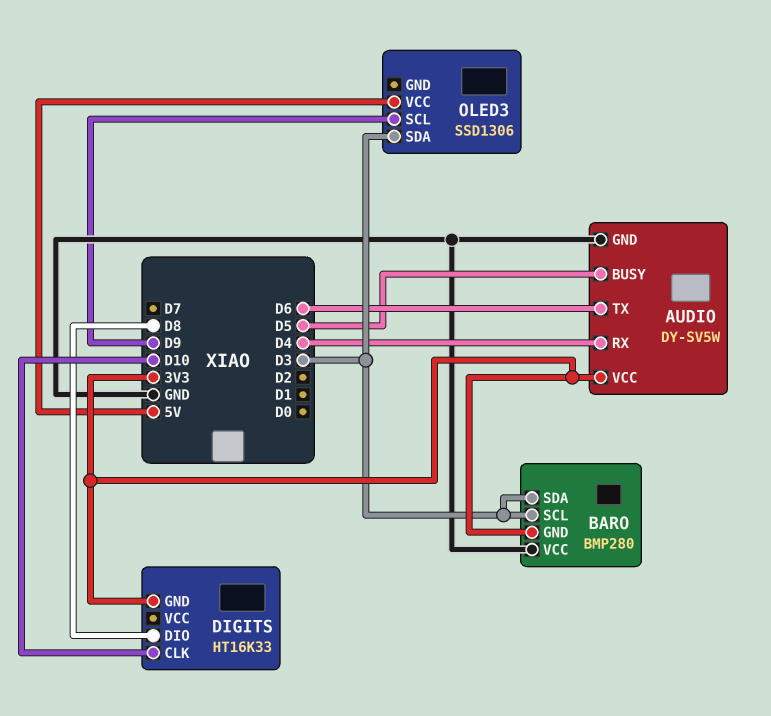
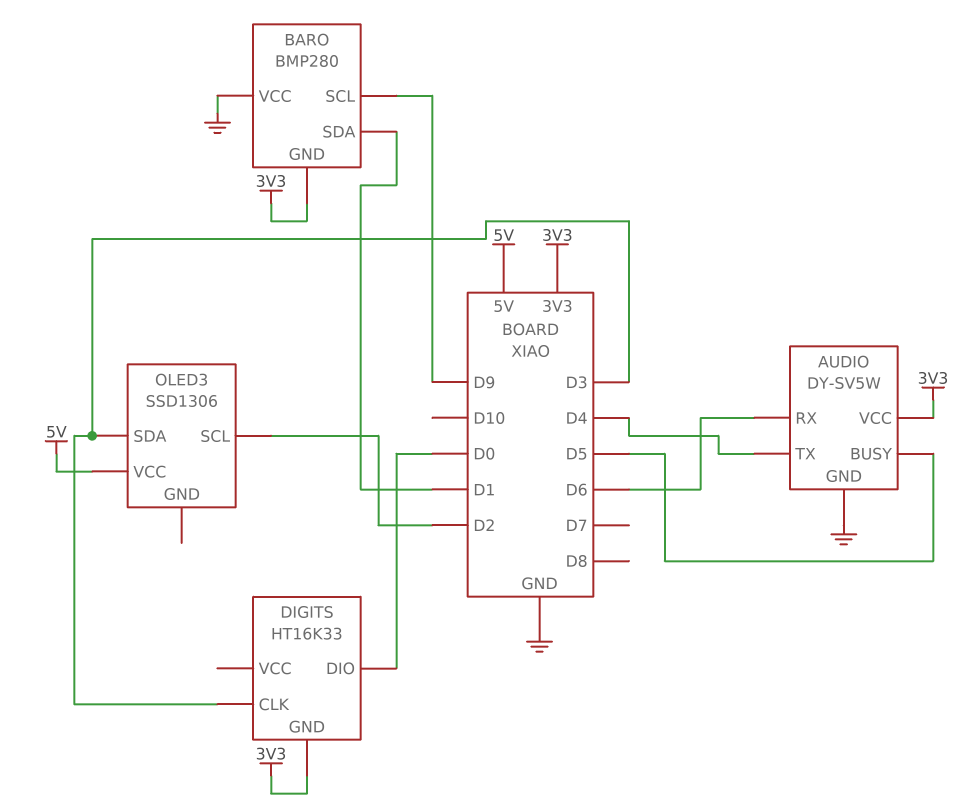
AUDIO pin RX: D4 -> D6
AUDIO pin TX: D6 -> D4
BARO pin SCL: D3 -> D9
BARO pin SDA: D3 -> D1
DIGITS pin CLK: D10 -> D3
DIGITS pin DIO: D8 -> D0
OLED3 pin SCL: D9 -> D2

